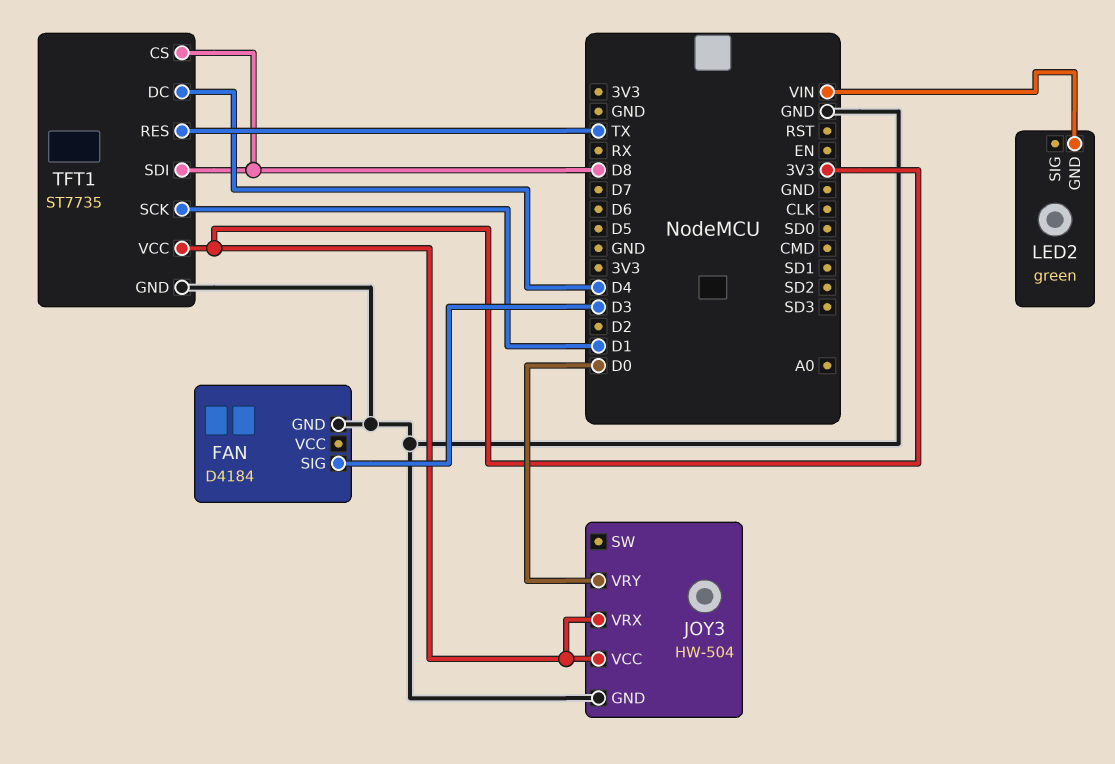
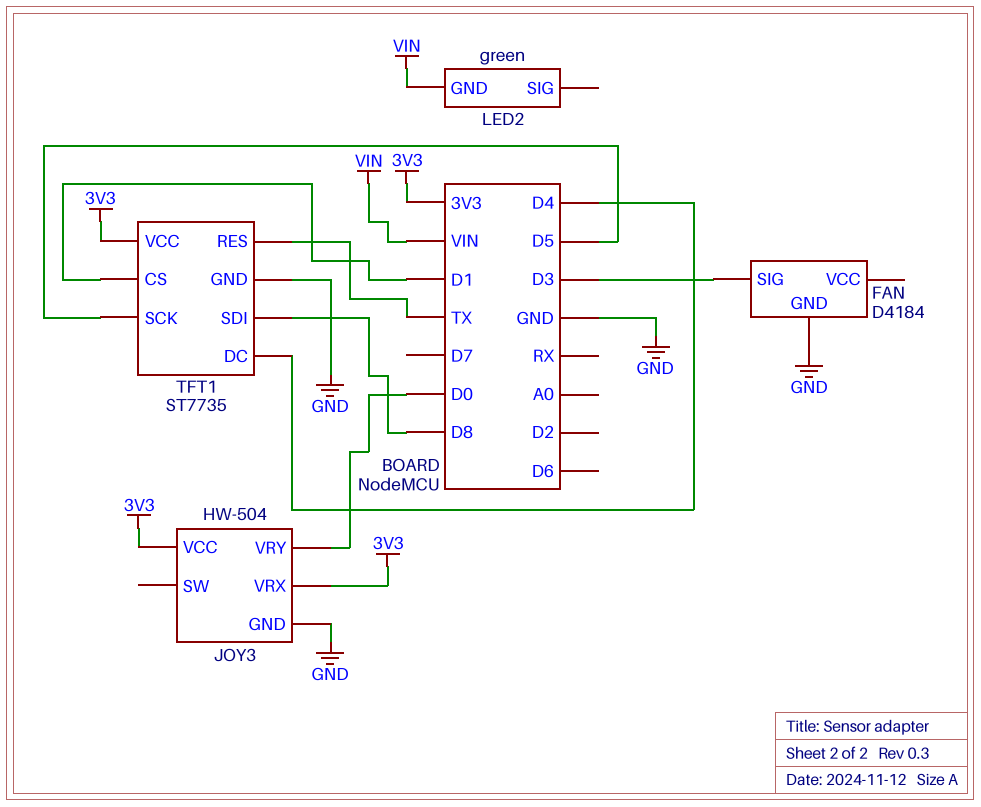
TFT1 pin CS: D8 -> D1
TFT1 pin SCK: D1 -> D5

